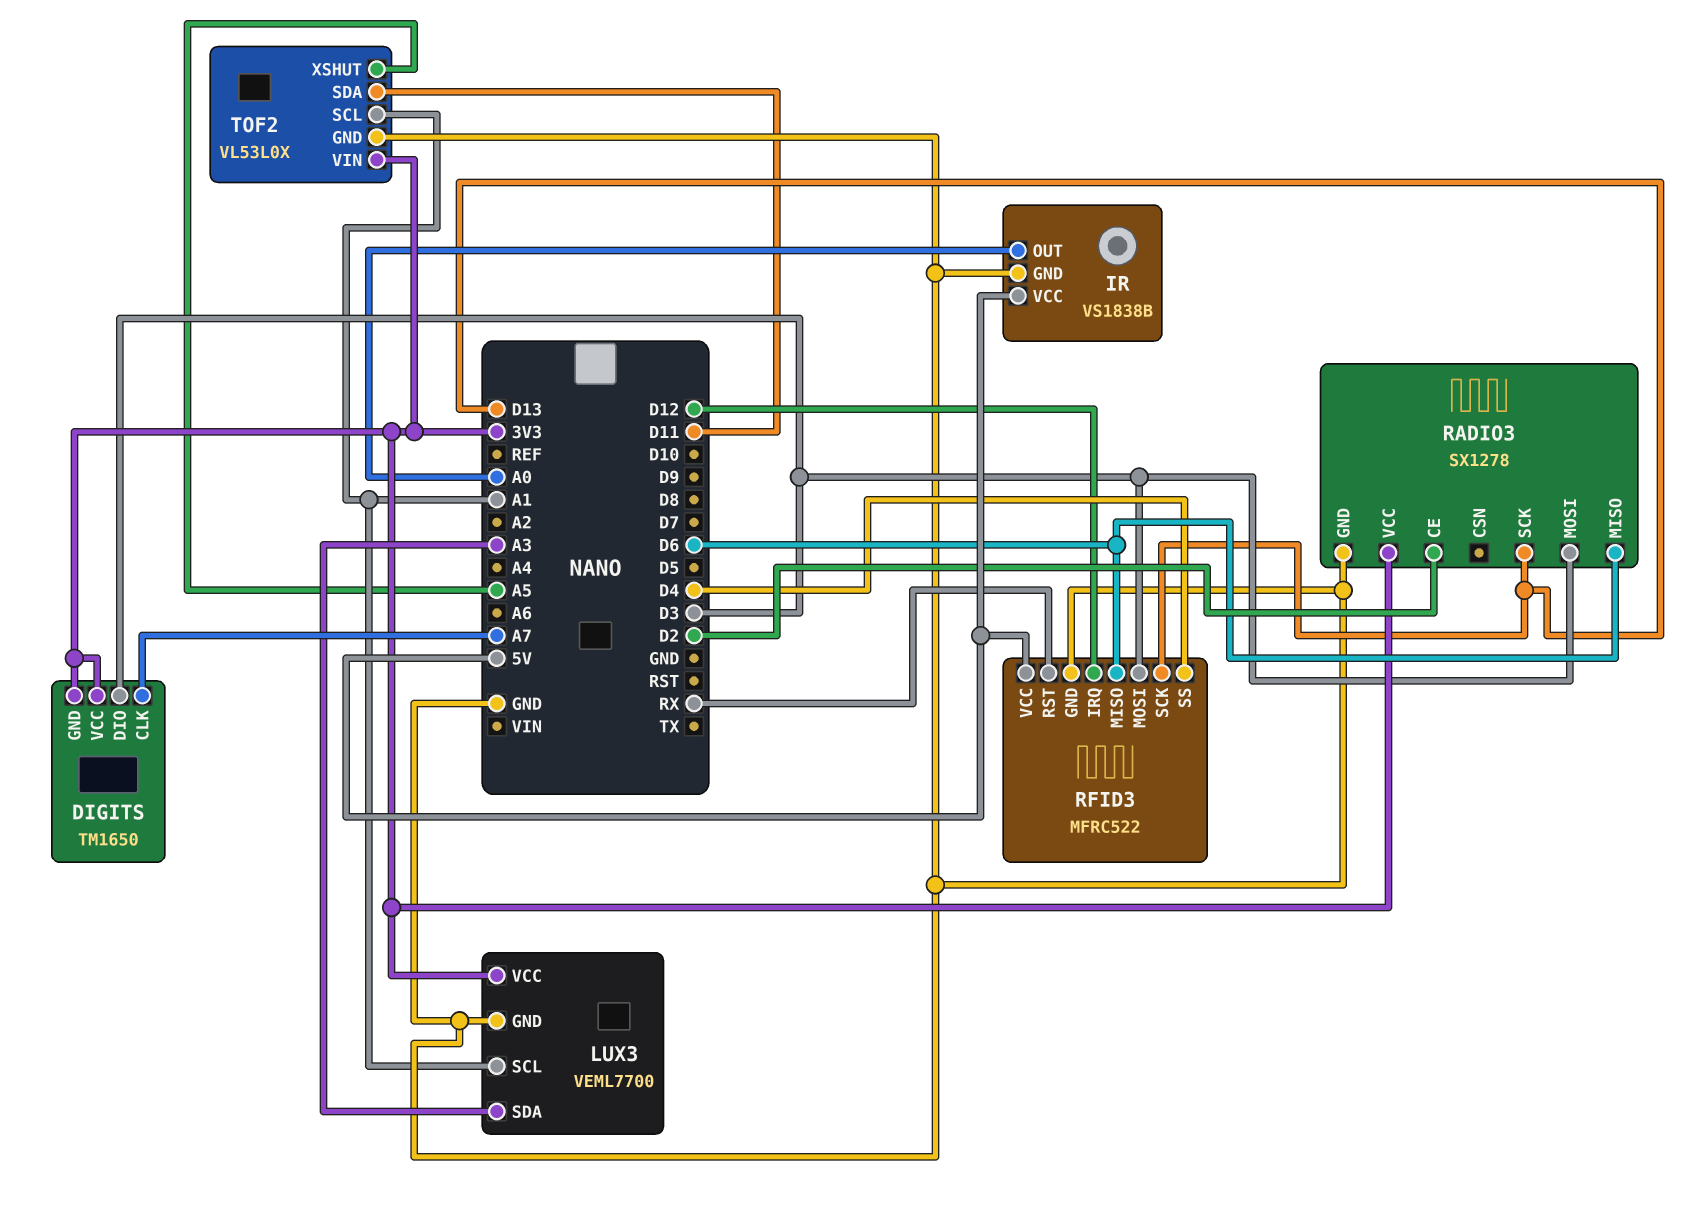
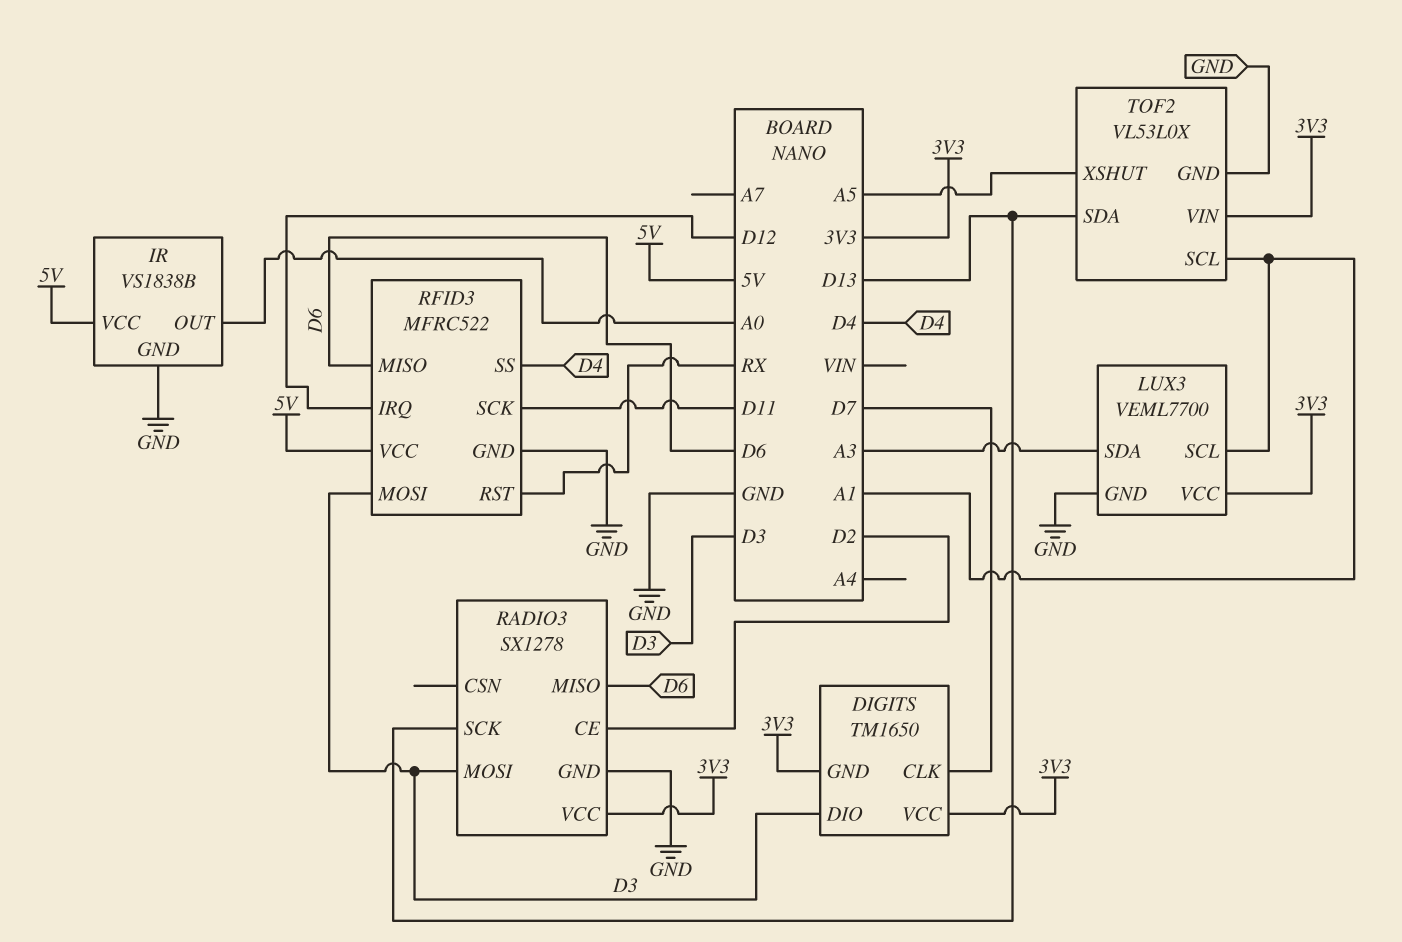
DIGITS pin CLK: A7 -> D7
RFID3 pin SCK: D13 -> D11
TOF2 pin SDA: D11 -> D13

